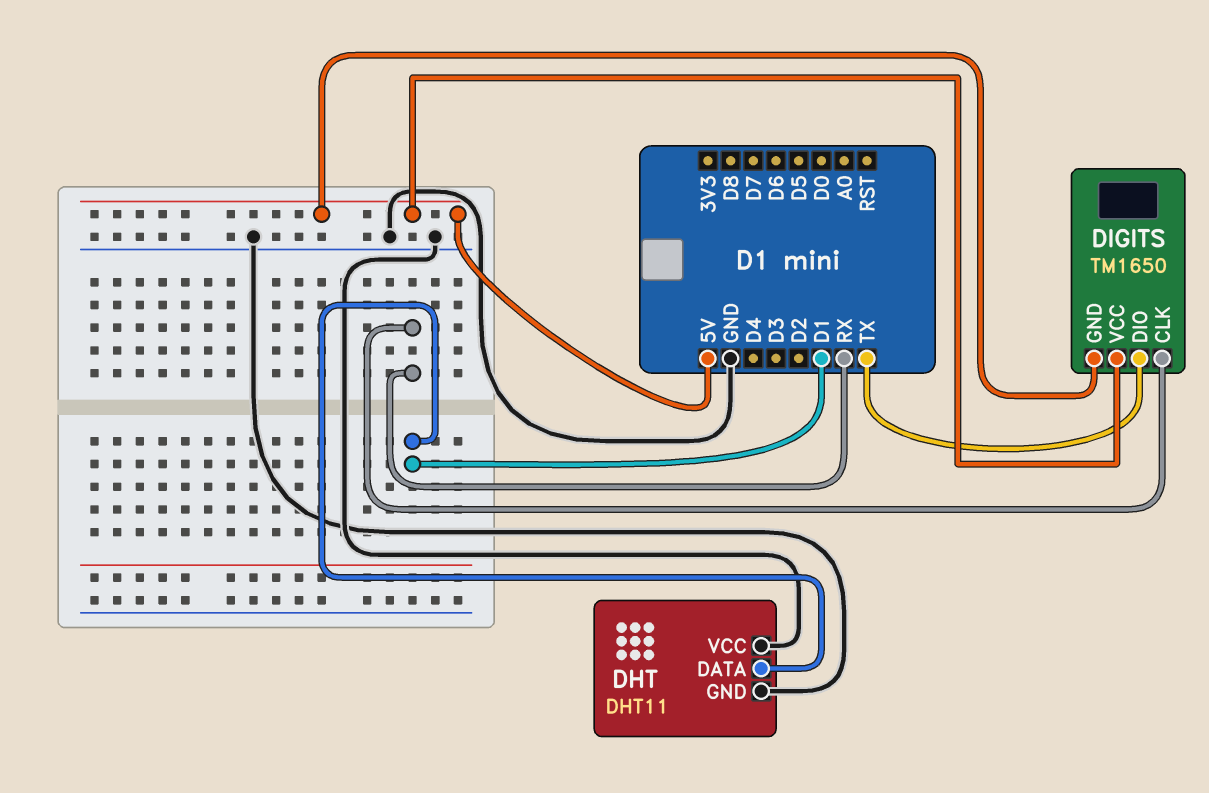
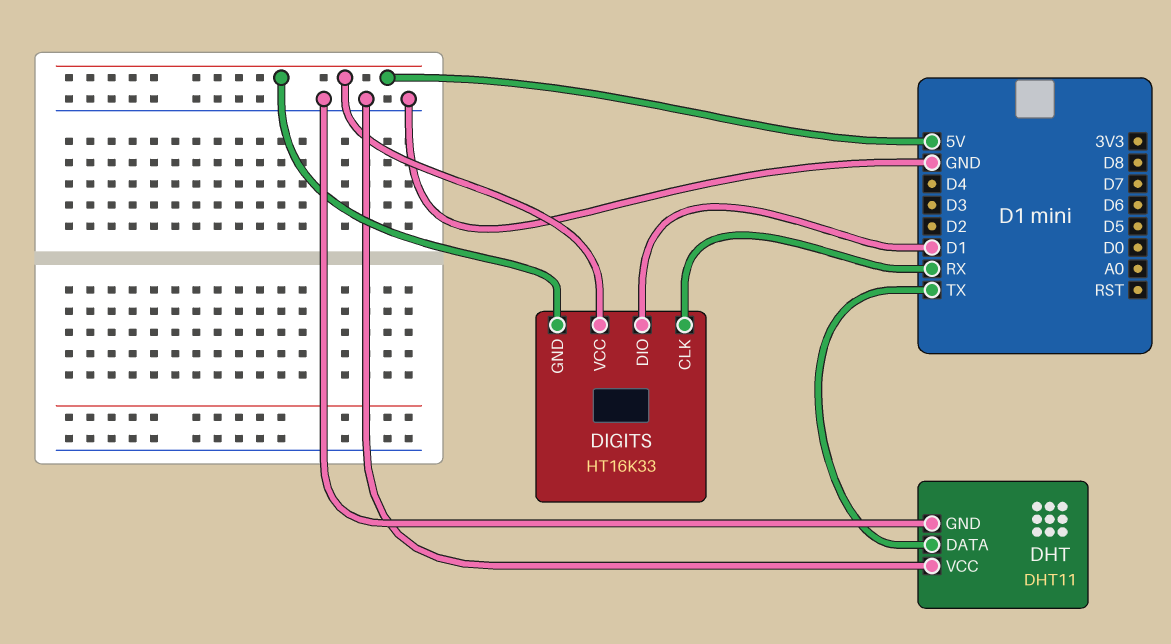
DHT pin DATA: D1 -> TX
DIGITS: TM1650 -> HT16K33
DIGITS pin DIO: TX -> D1

